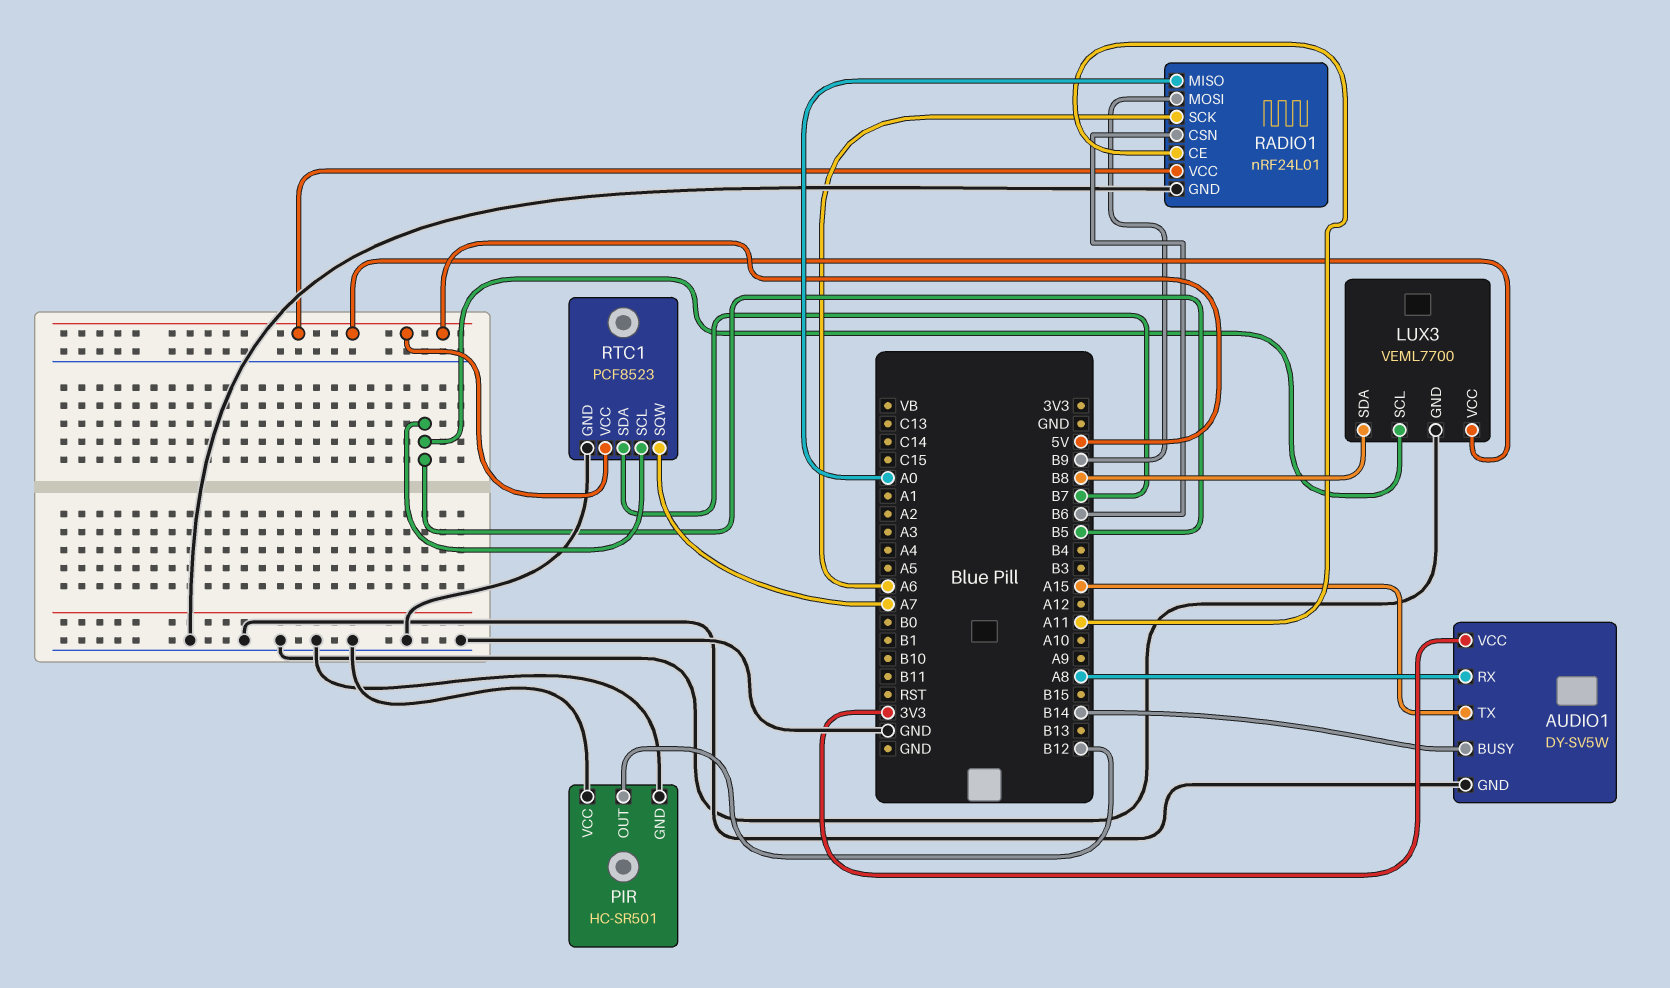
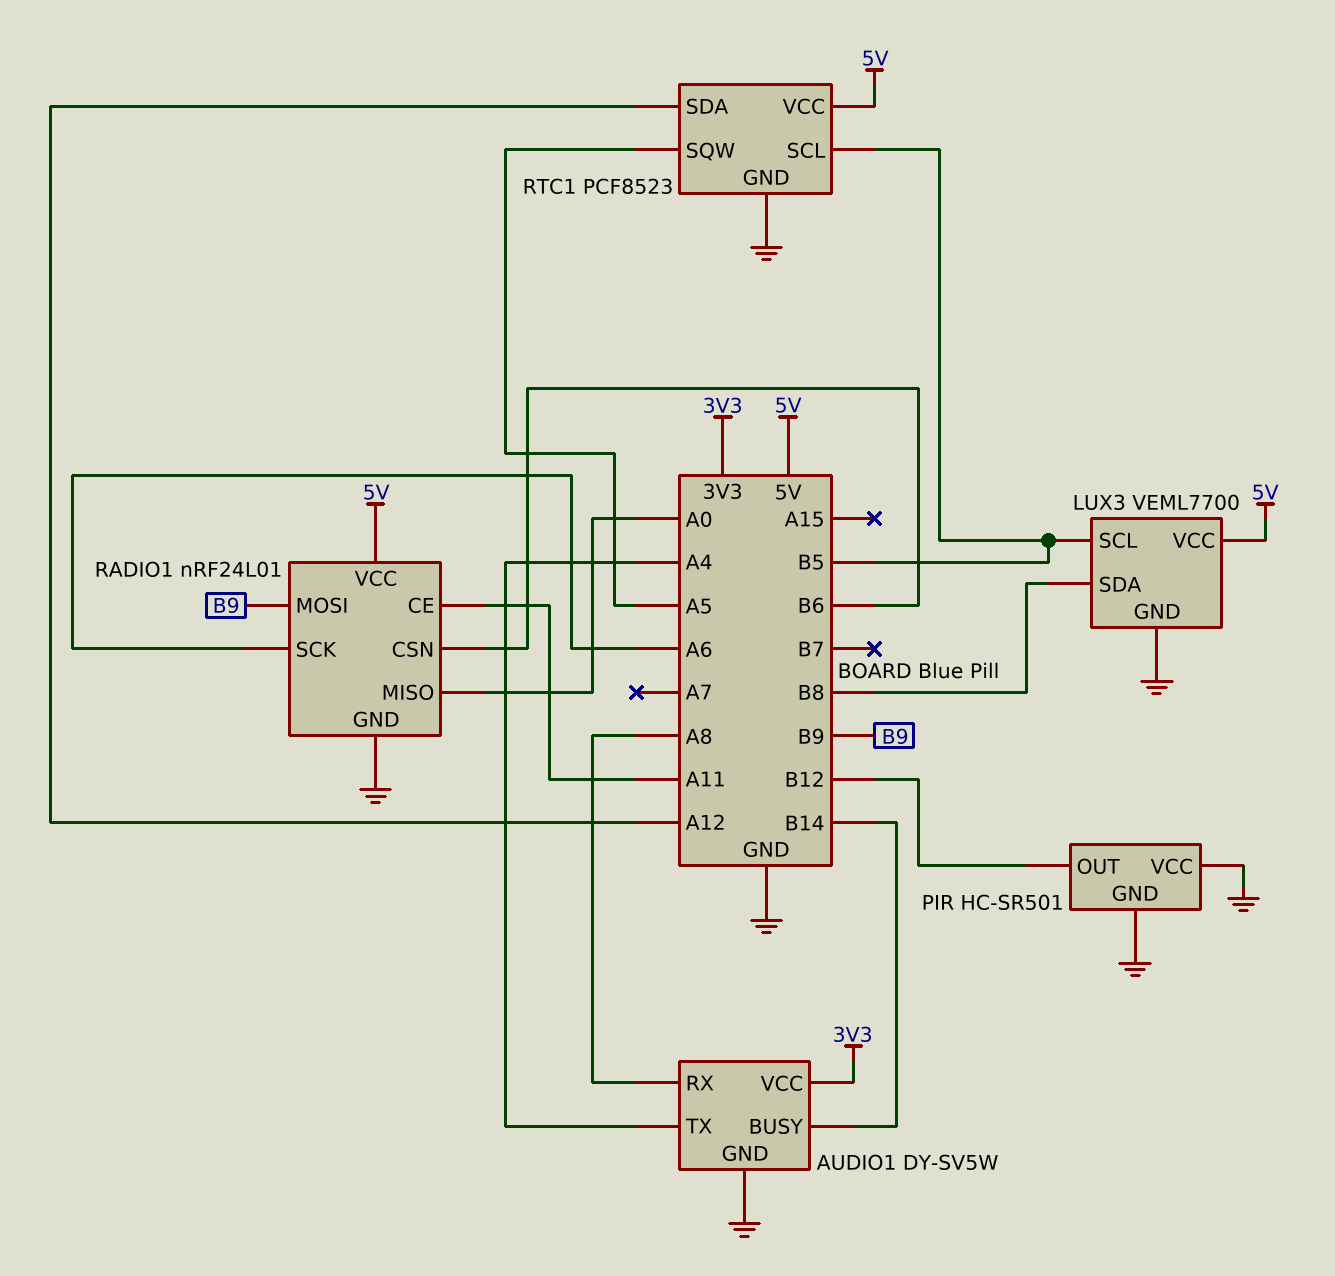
AUDIO1 pin TX: A15 -> A4
RTC1 pin SDA: B7 -> A12
RTC1 pin SQW: A7 -> A5

